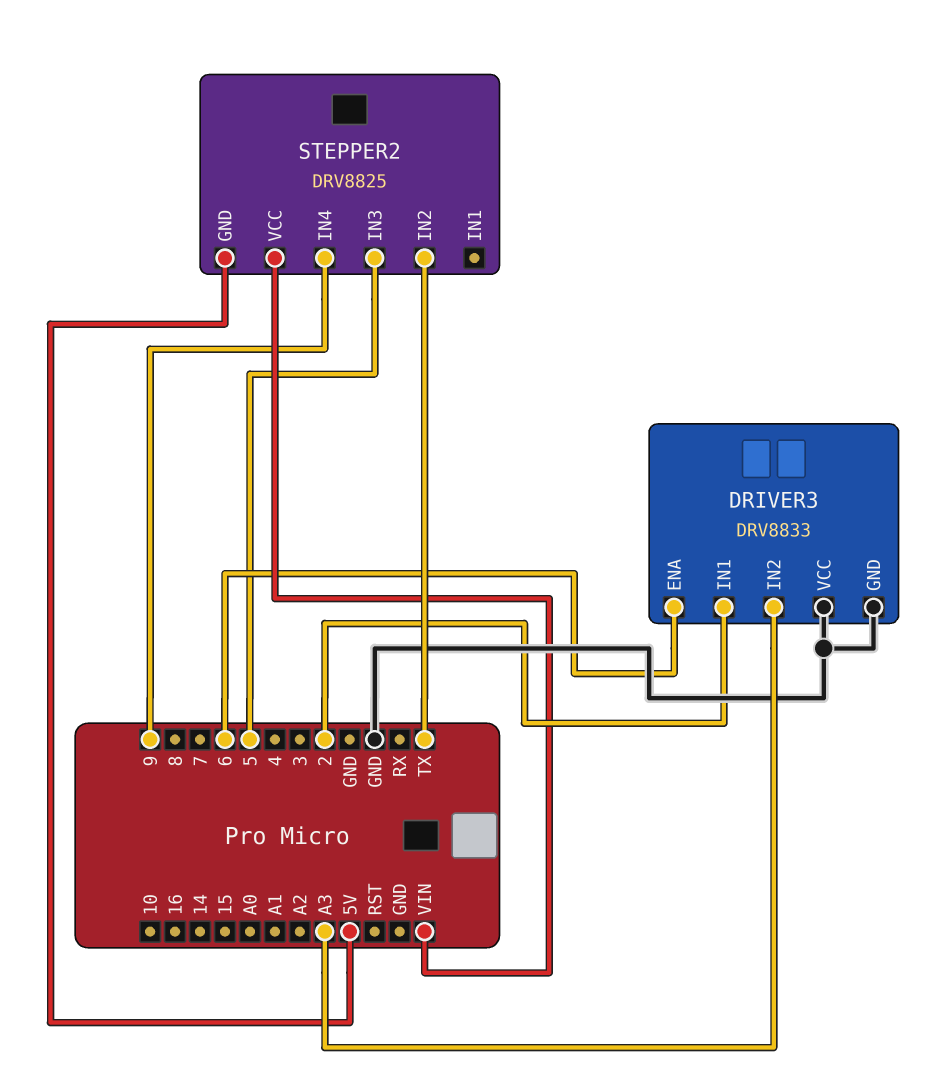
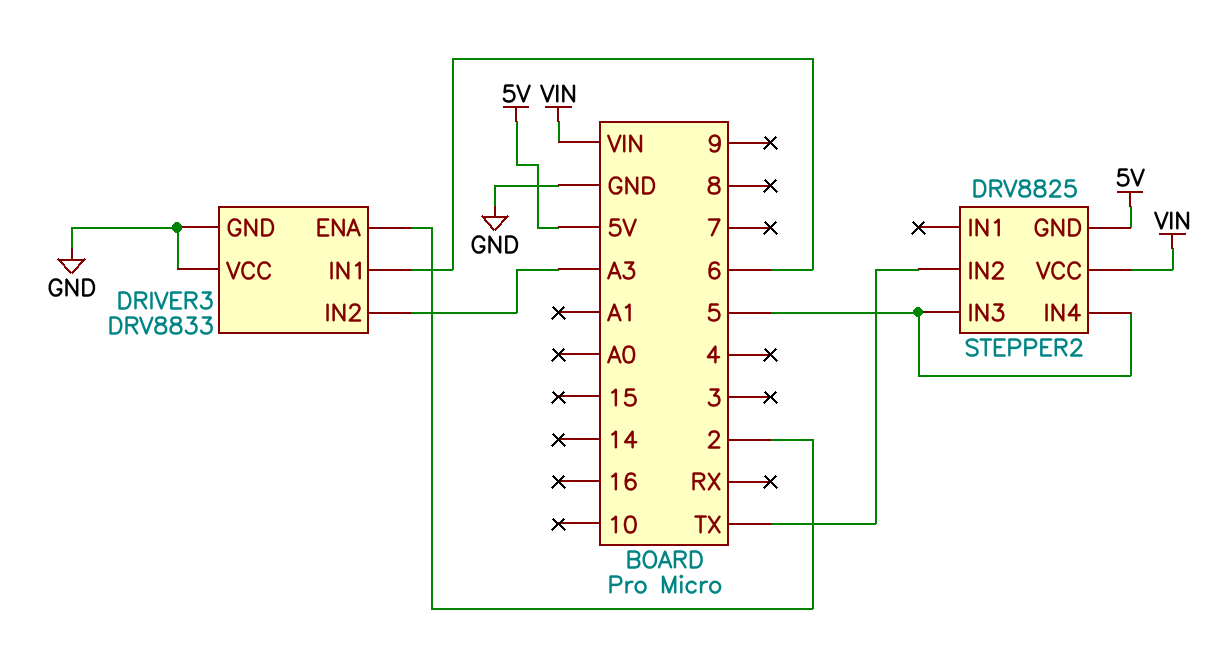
DRIVER3 pin ENA: 6 -> 2
DRIVER3 pin IN1: 2 -> 6
STEPPER2 pin IN4: 9 -> 5

